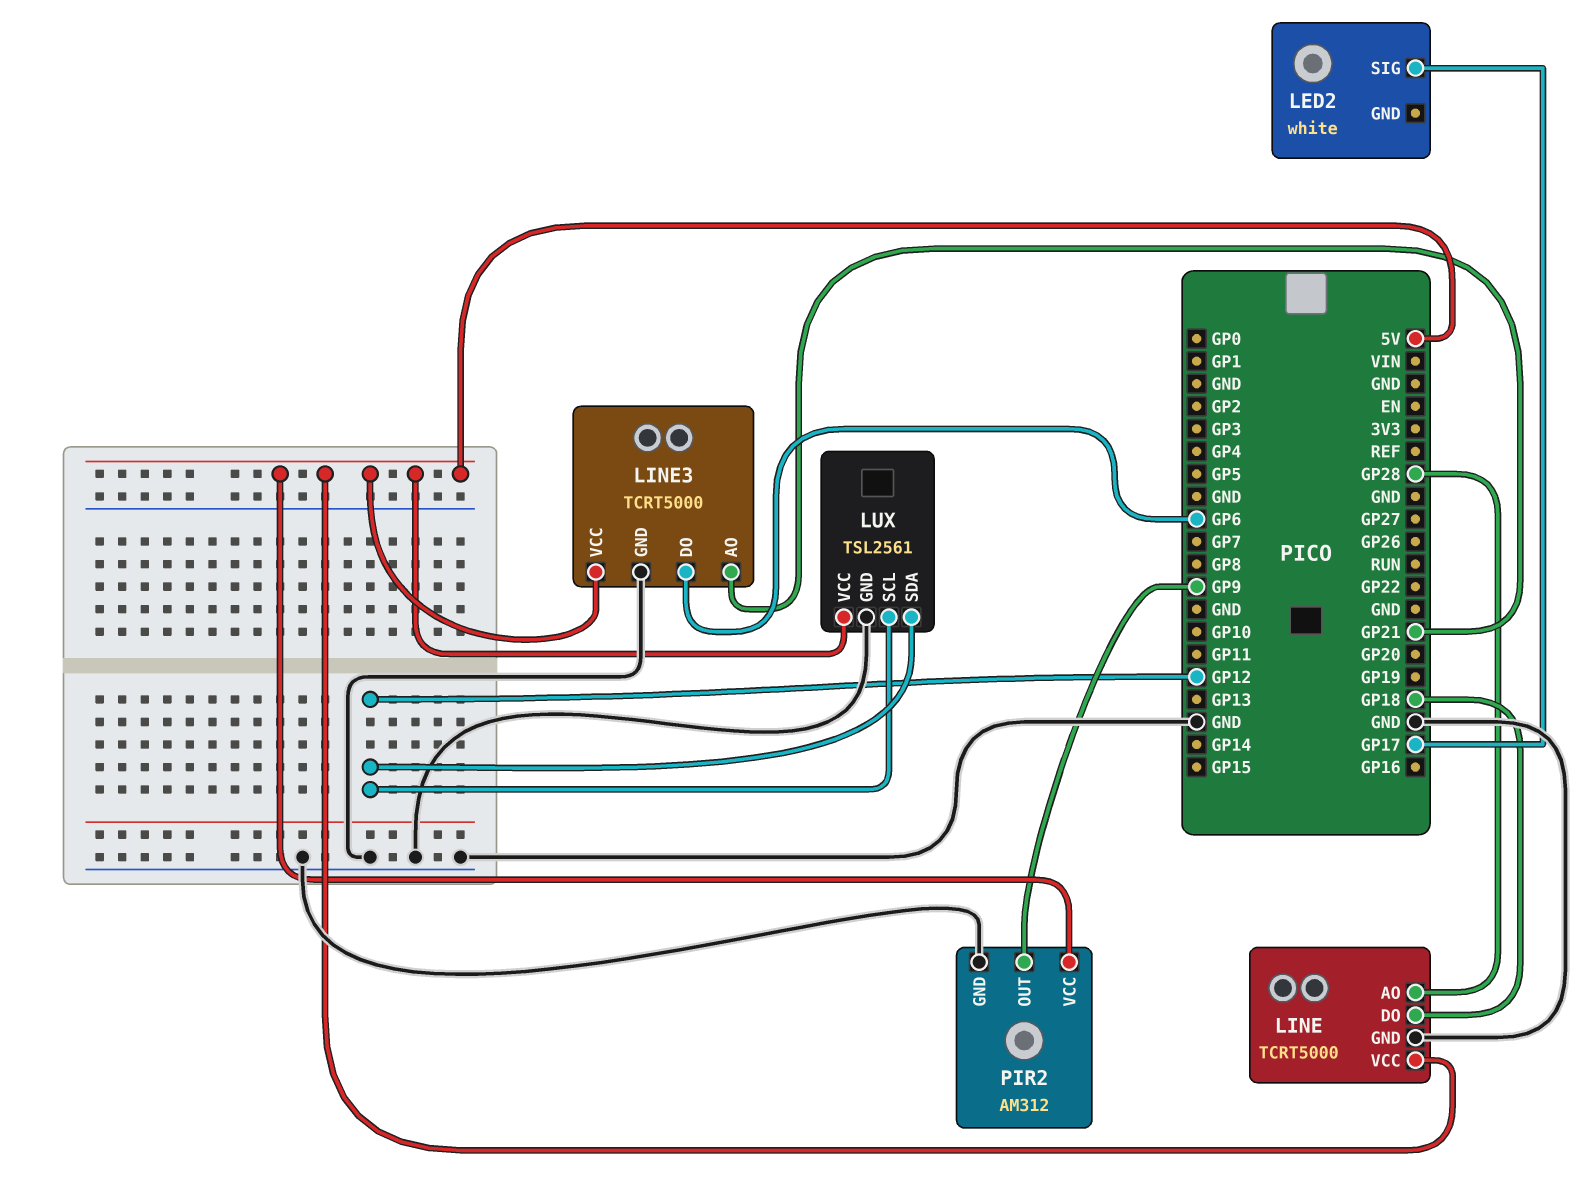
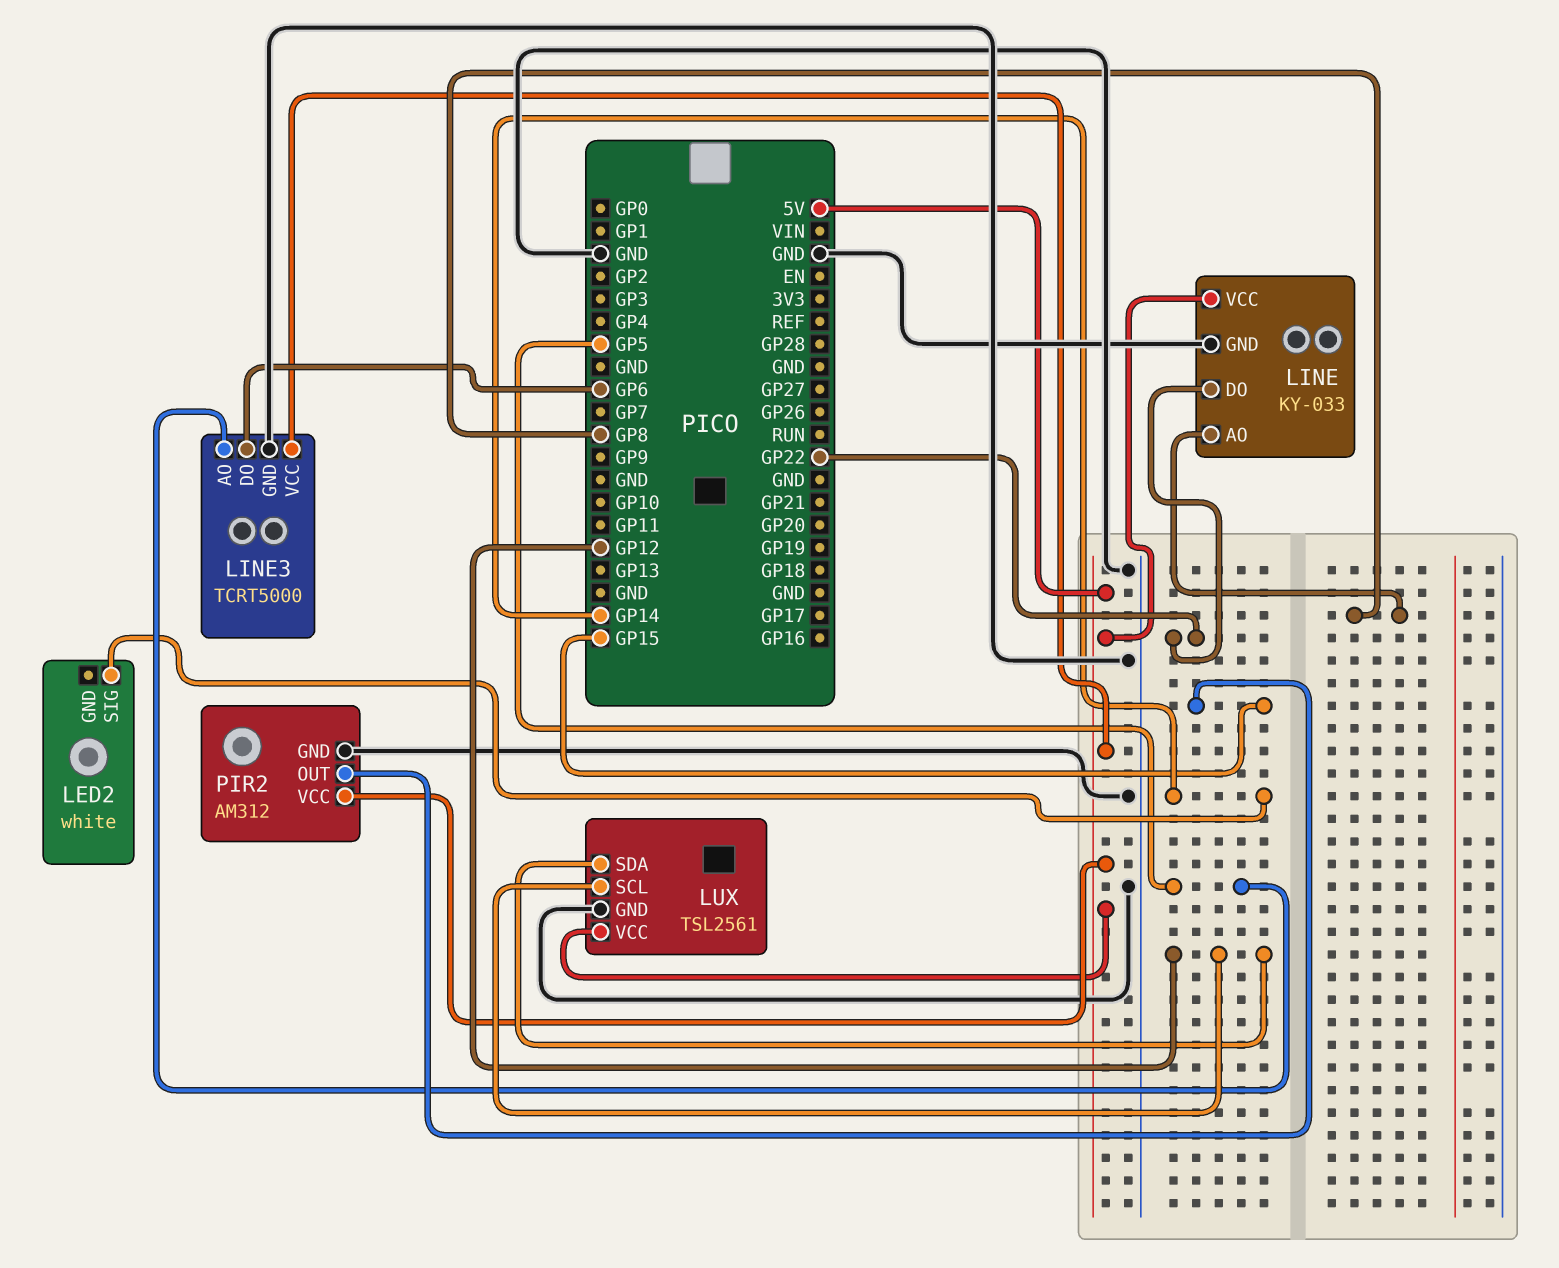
LED2 pin SIG: GP17 -> GP14
LINE: TCRT5000 -> KY-033
LINE pin AO: GP28 -> GP8
LINE pin DO: GP18 -> GP22
LINE3 pin AO: GP21 -> GP5
PIR2 pin OUT: GP9 -> GP15

